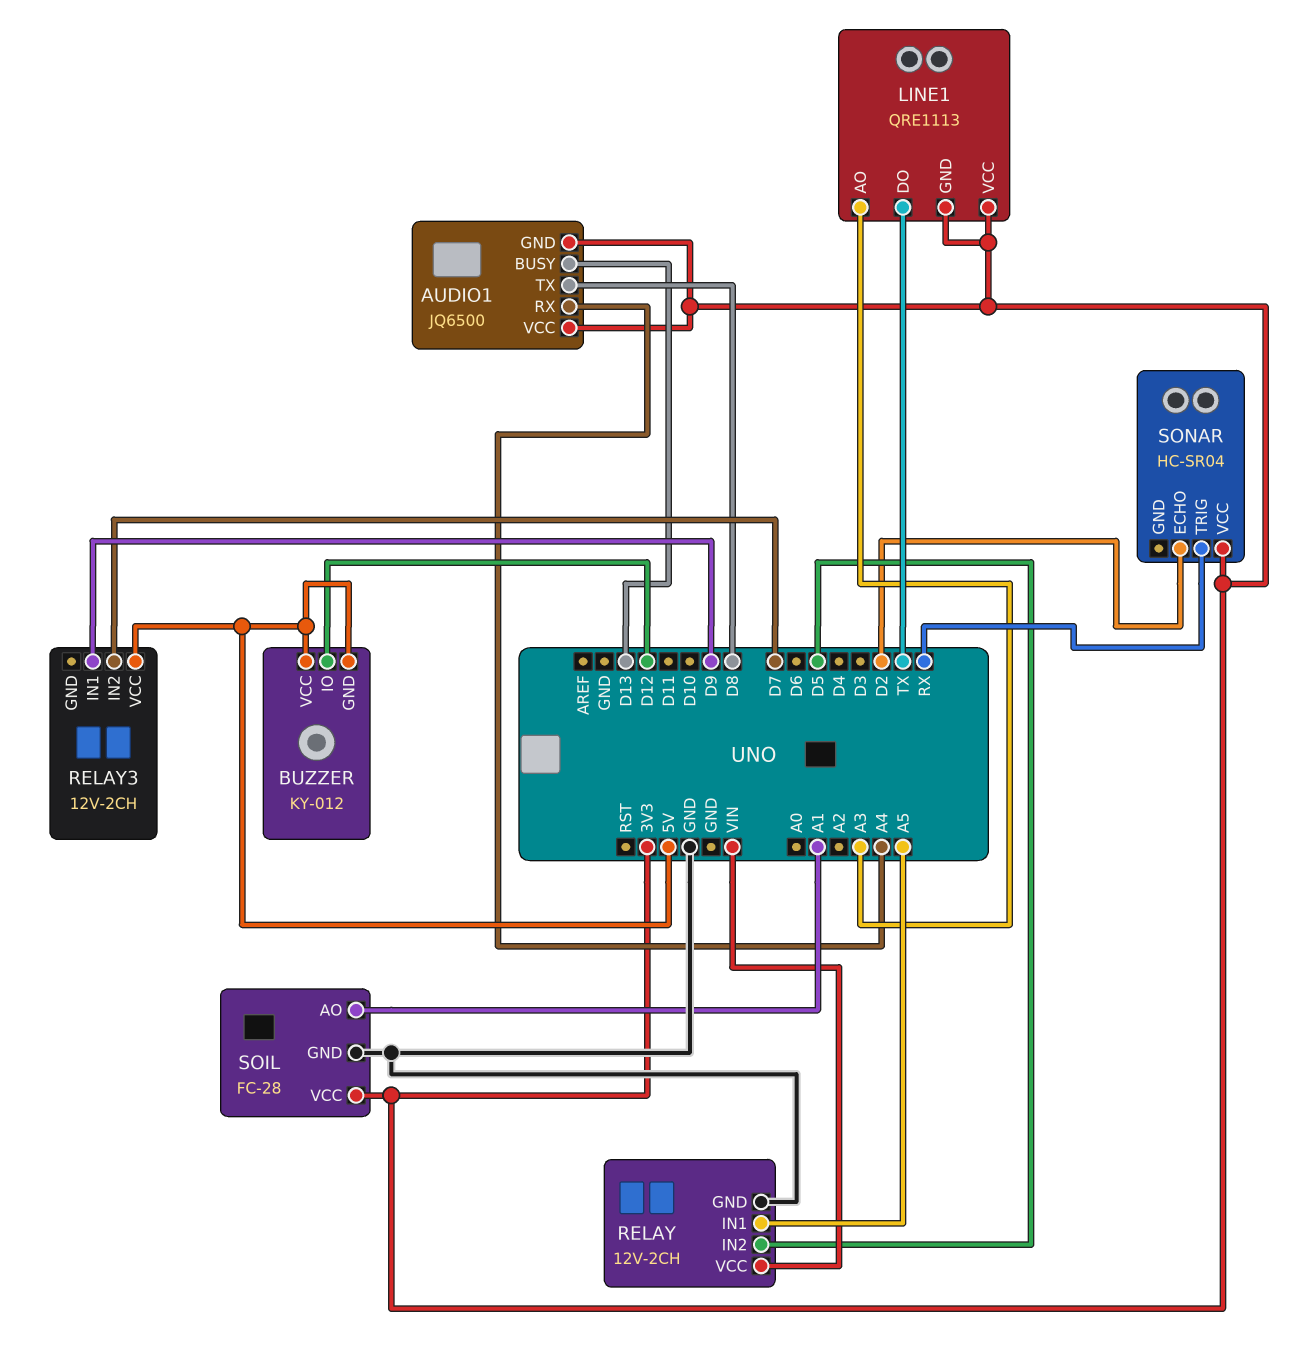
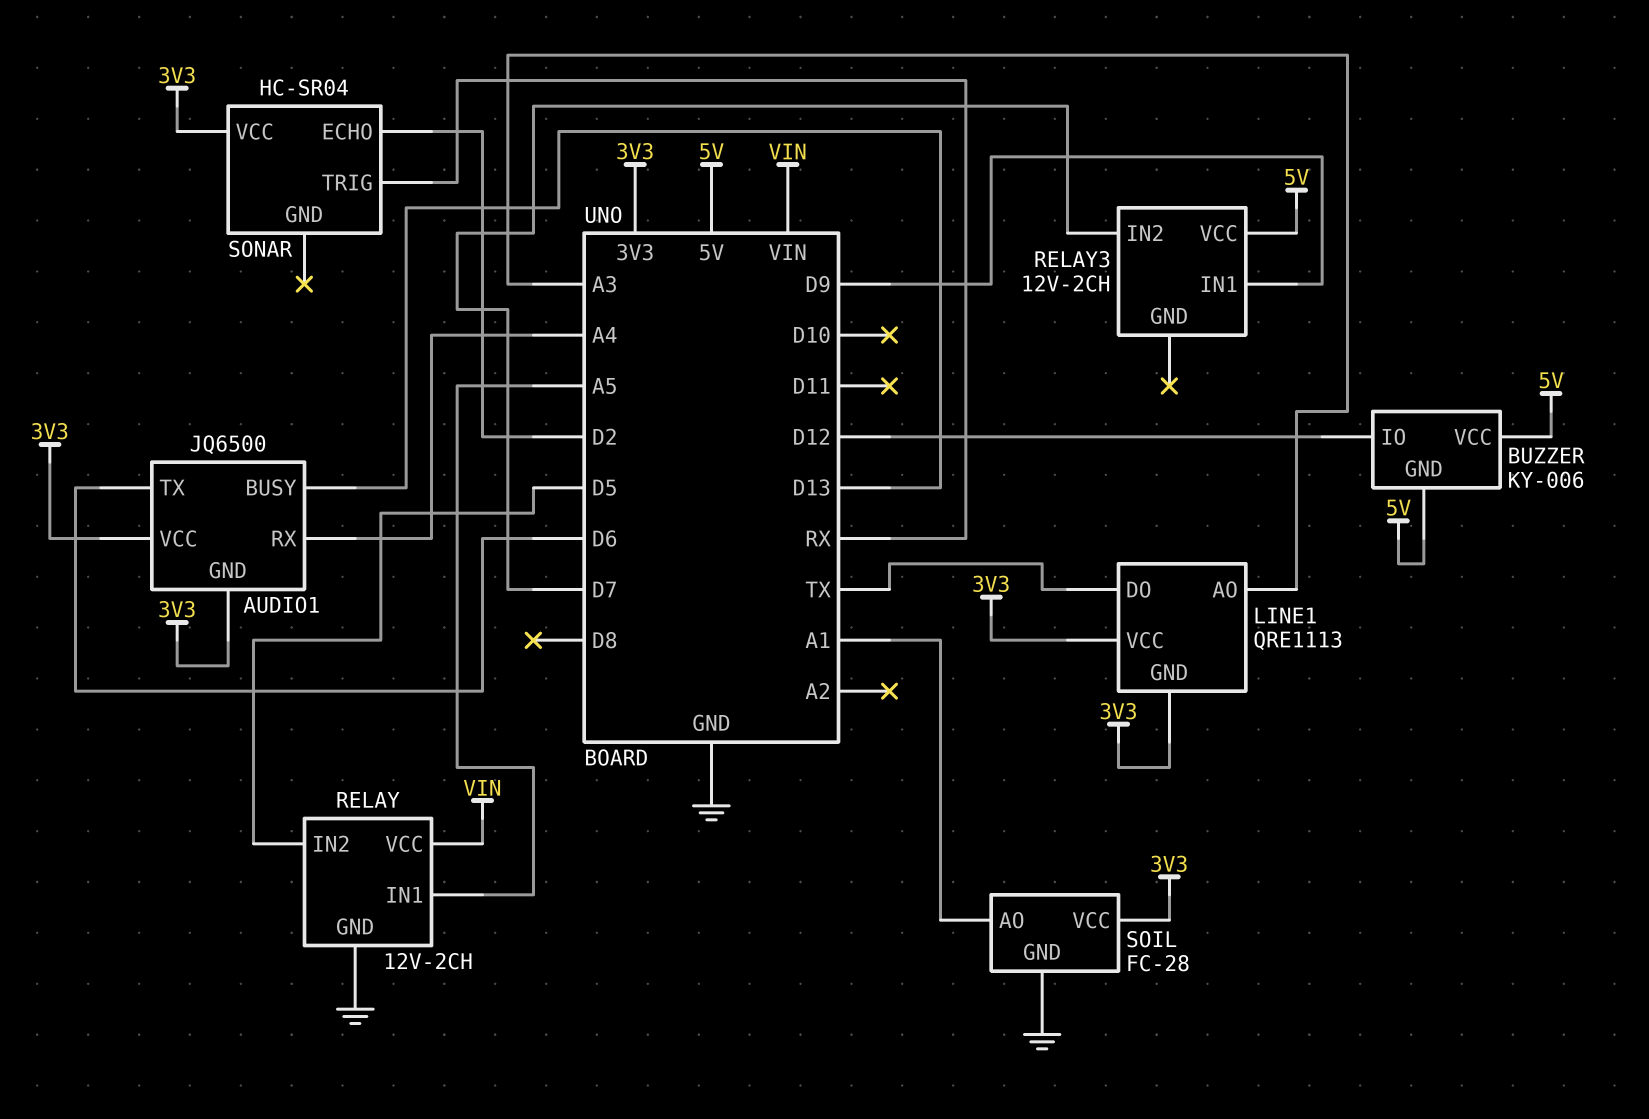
AUDIO1 pin TX: D8 -> D6
BUZZER: KY-012 -> KY-006

